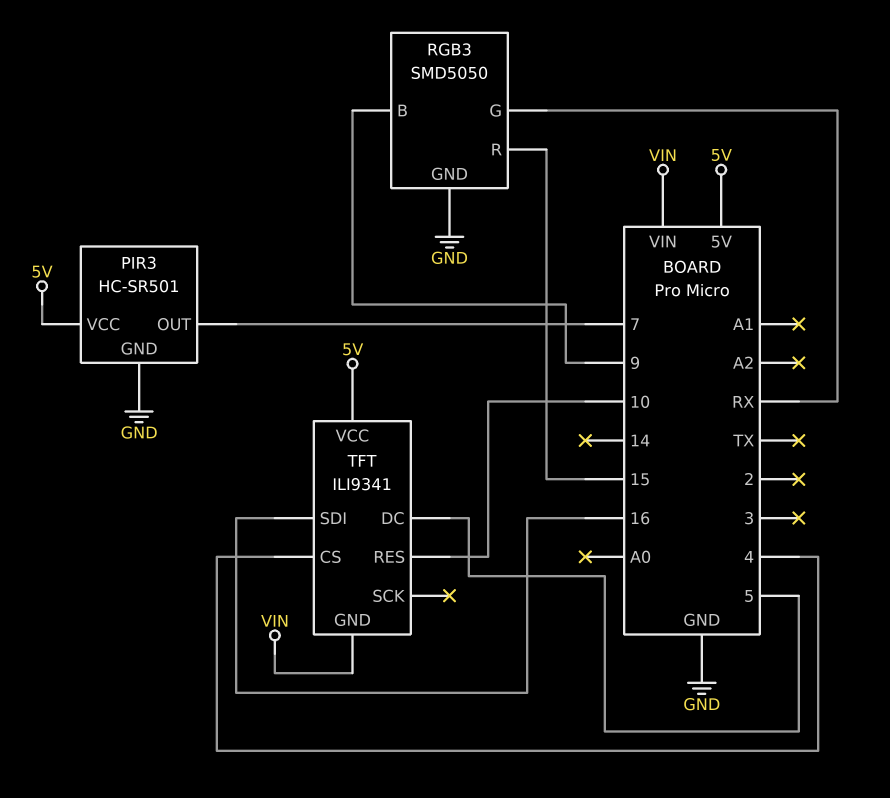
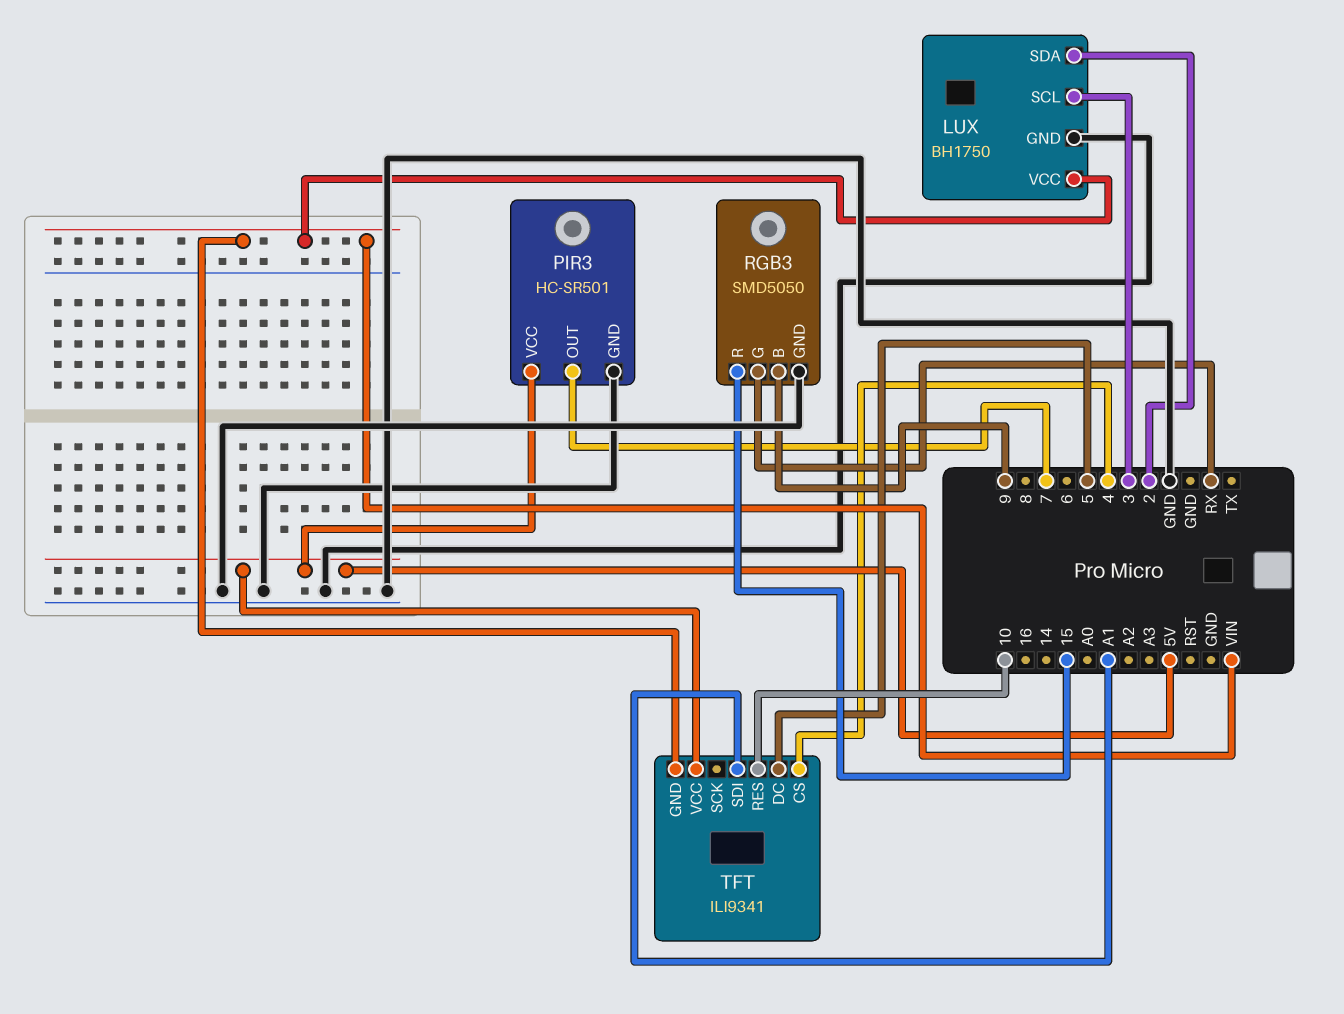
LUX: none -> BH1750
LUX pin GND: none -> GND
LUX pin SCL: none -> 3
LUX pin SDA: none -> 2
LUX pin VCC: none -> VIN
TFT pin SDI: 16 -> A1

